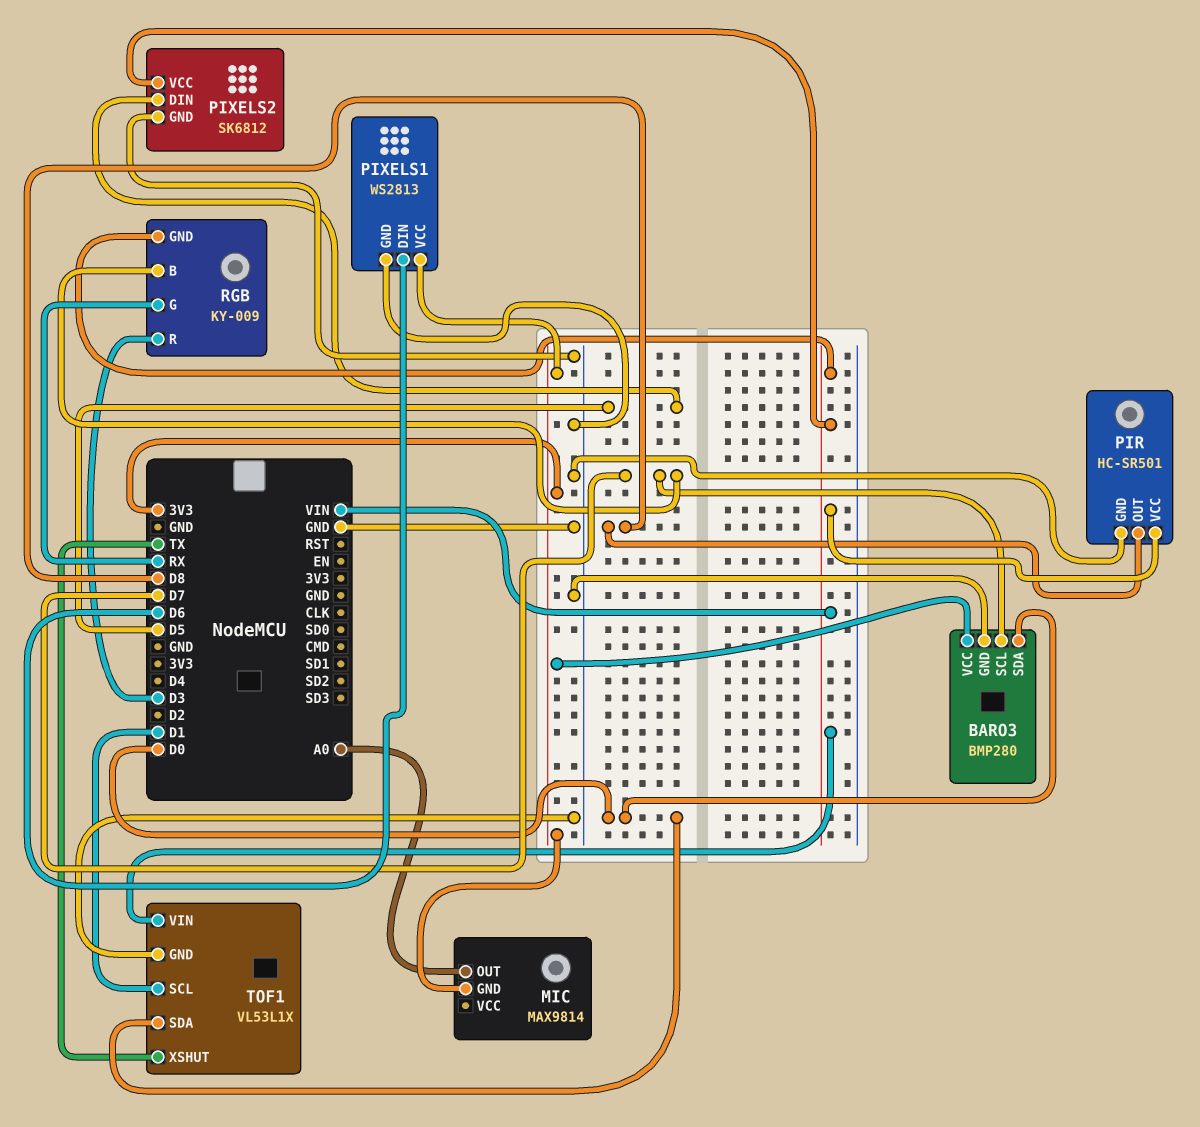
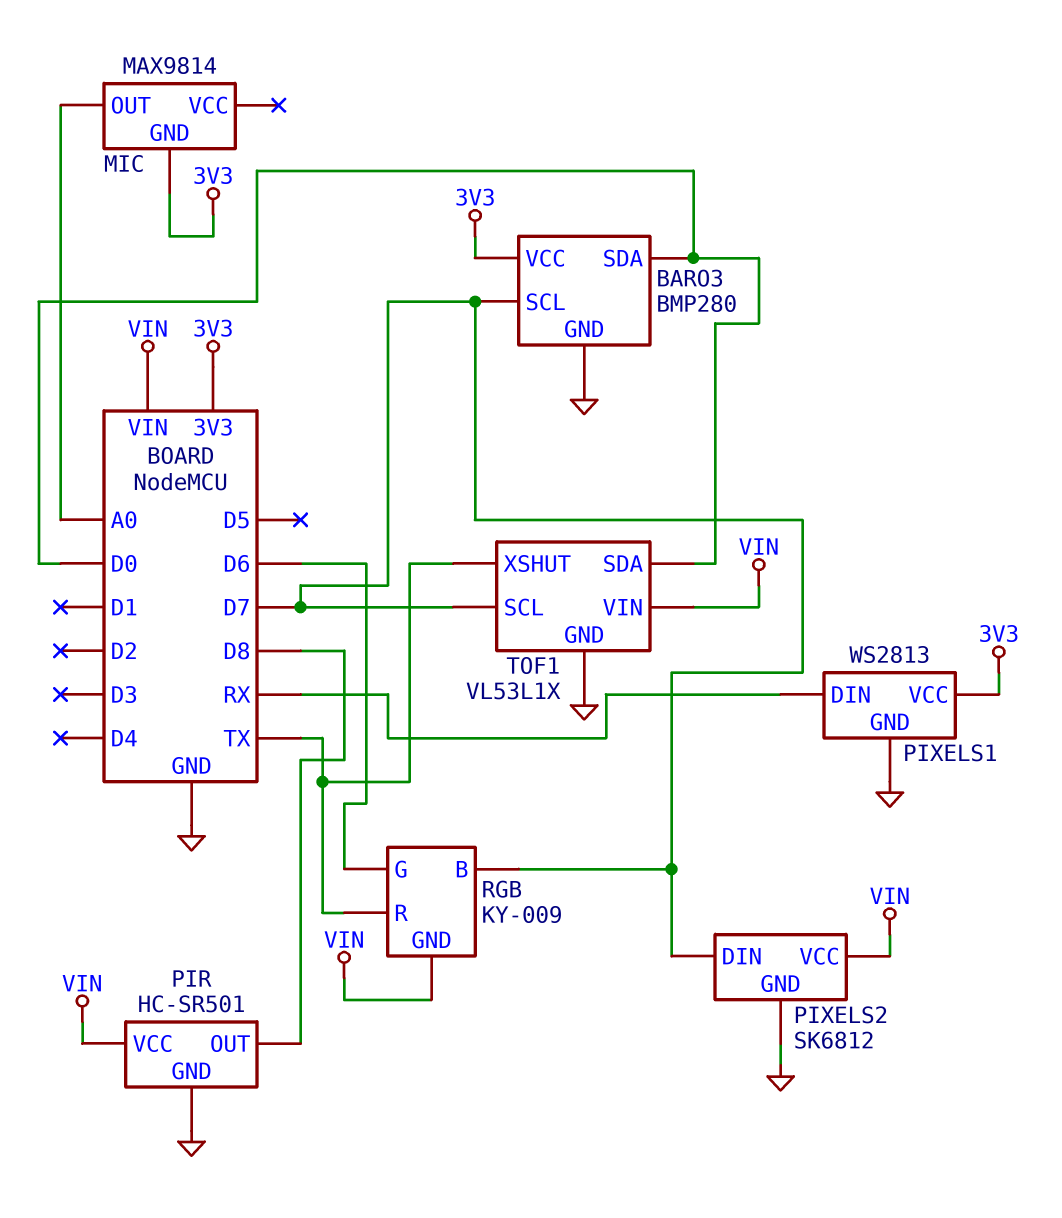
PIXELS1 pin DIN: D6 -> RX
PIXELS2 pin DIN: D5 -> D7
RGB pin G: RX -> D6
RGB pin R: D3 -> TX
TOF1 pin SCL: D1 -> D7

